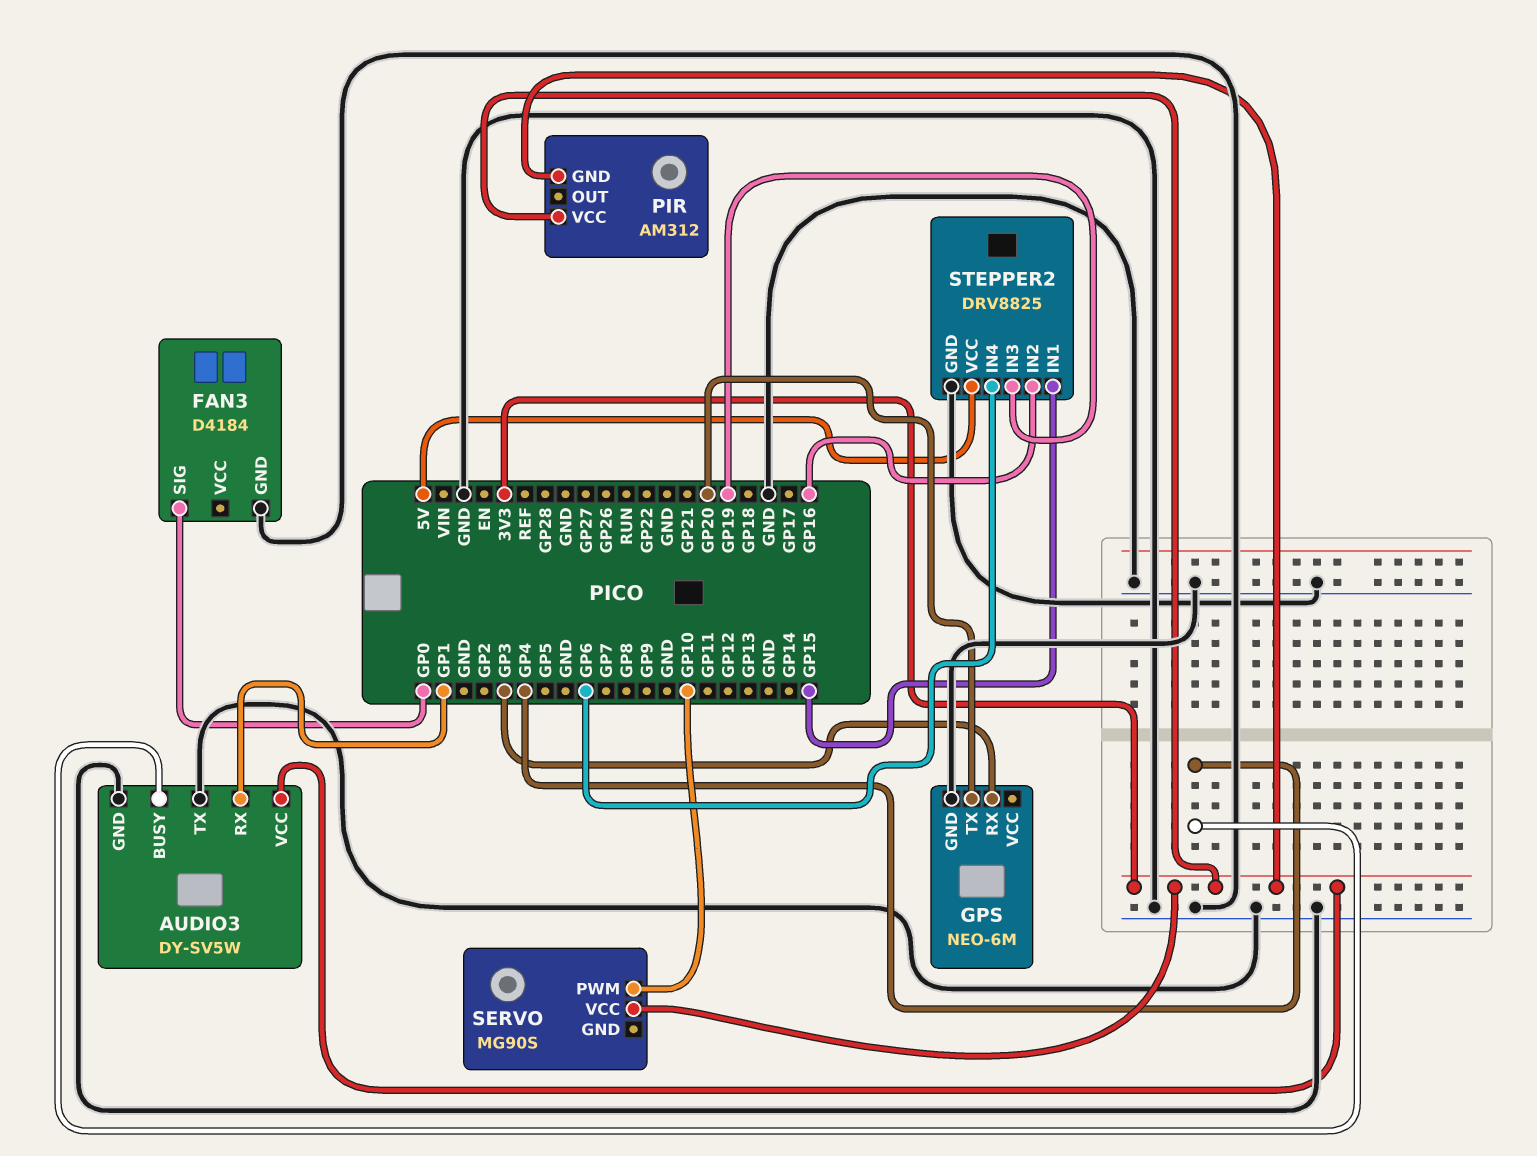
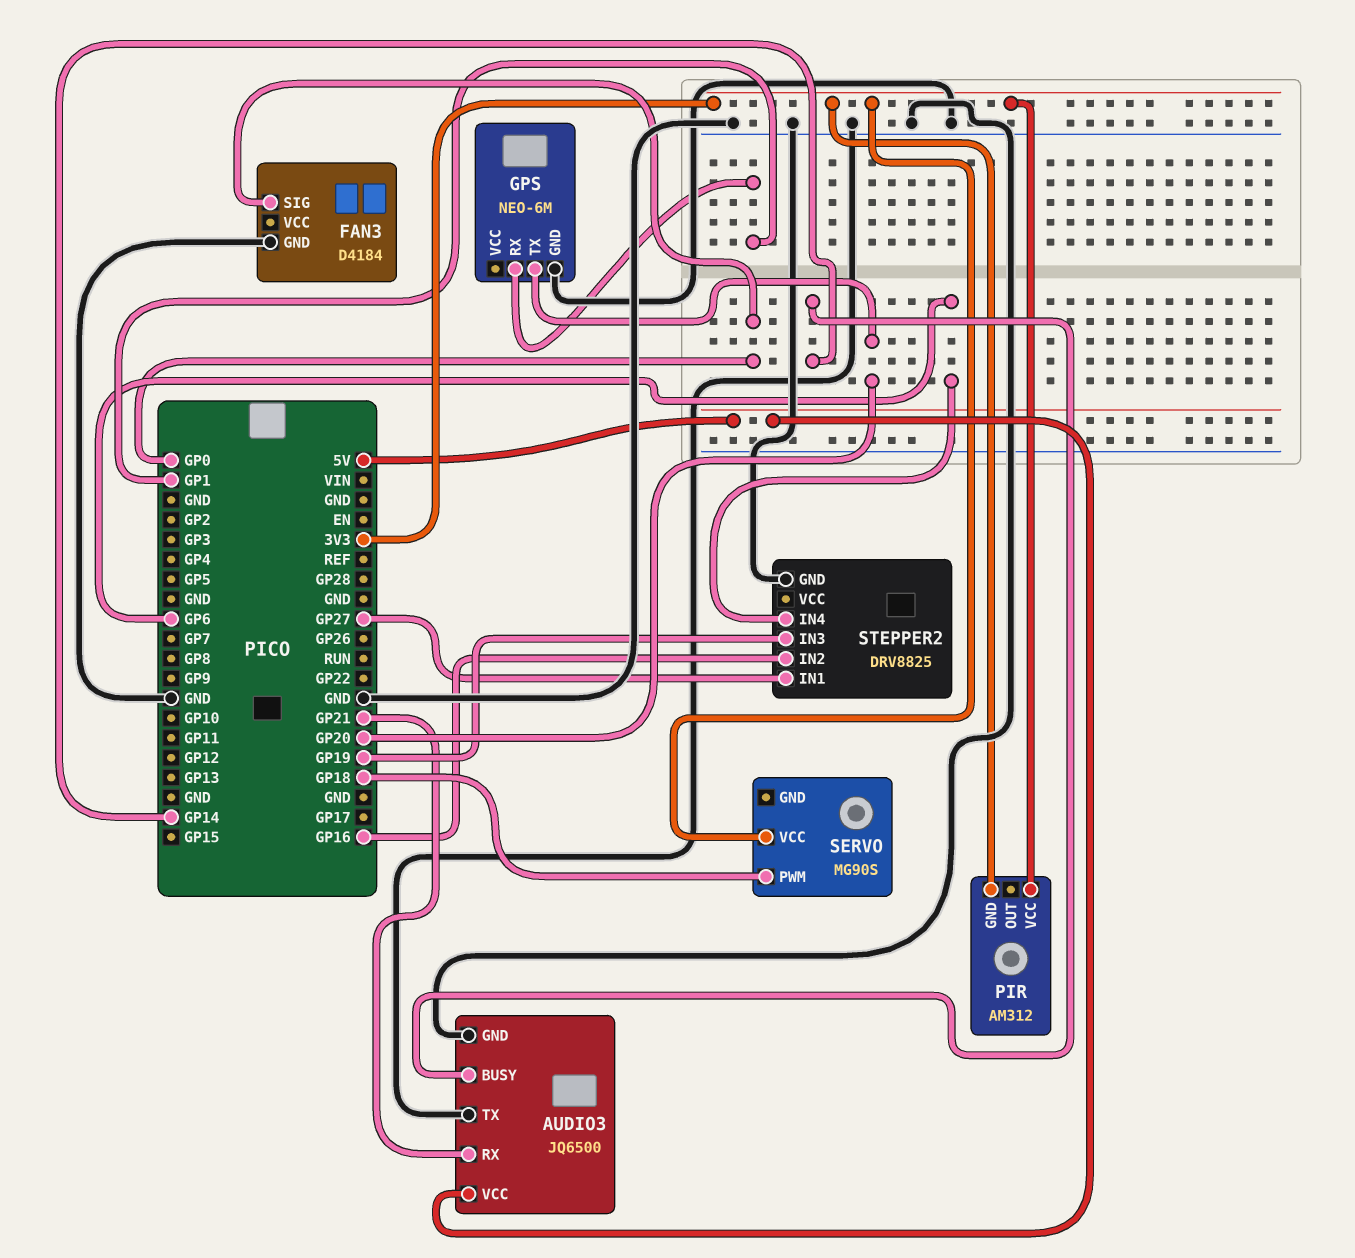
AUDIO3: DY-SV5W -> JQ6500
AUDIO3 pin BUSY: GP4 -> GP14
AUDIO3 pin RX: GP1 -> GP21
AUDIO3 pin VCC: 3V3 -> 5V
GPS pin RX: GP3 -> GP1
SERVO pin PWM: GP10 -> GP18
STEPPER2 pin IN1: GP15 -> GP27
STEPPER2 pin VCC: 5V -> none

